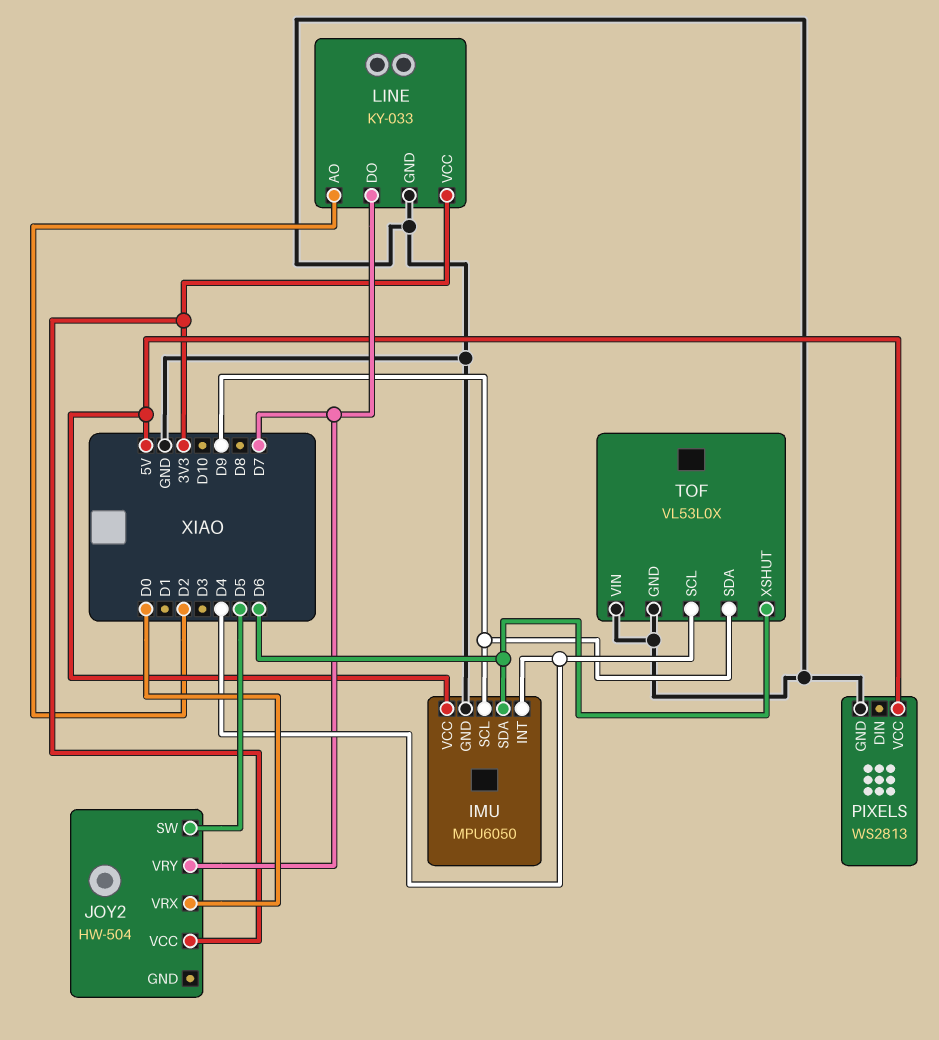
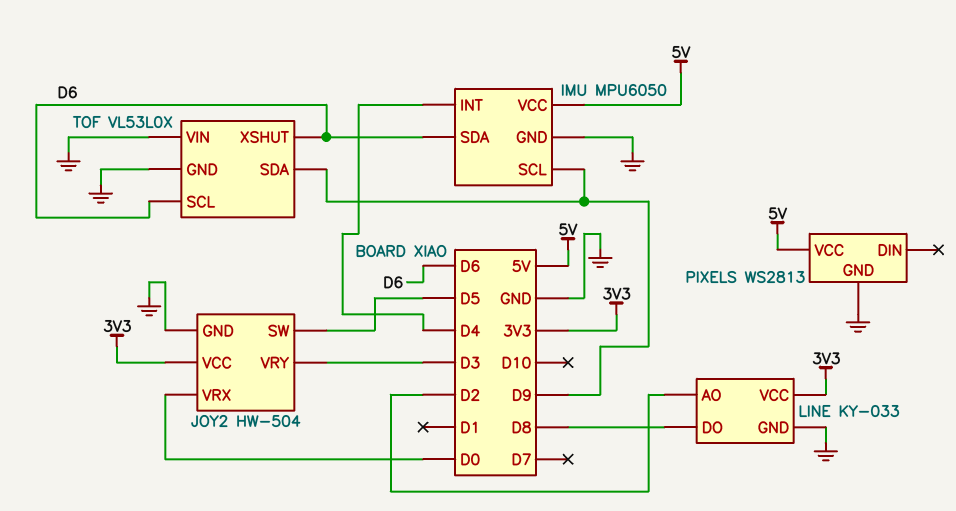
JOY2 pin GND: none -> GND
JOY2 pin VRY: D7 -> D3
LINE pin DO: D7 -> D8
TOF pin SCL: D4 -> D6

